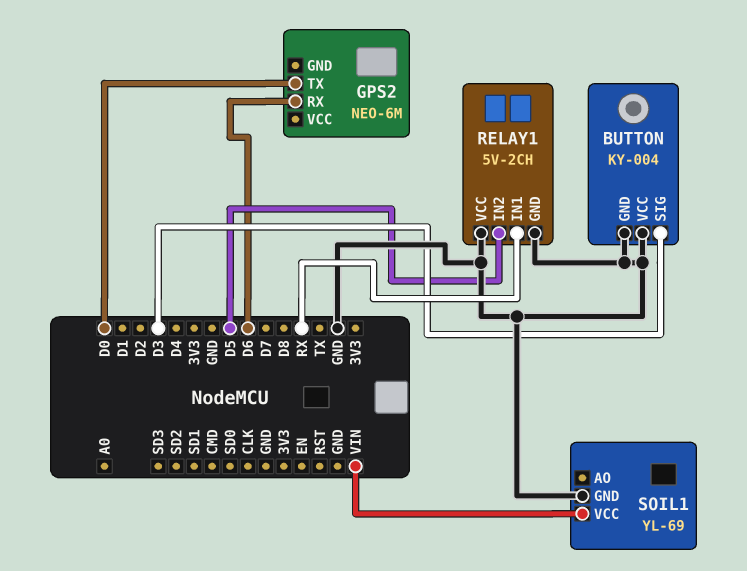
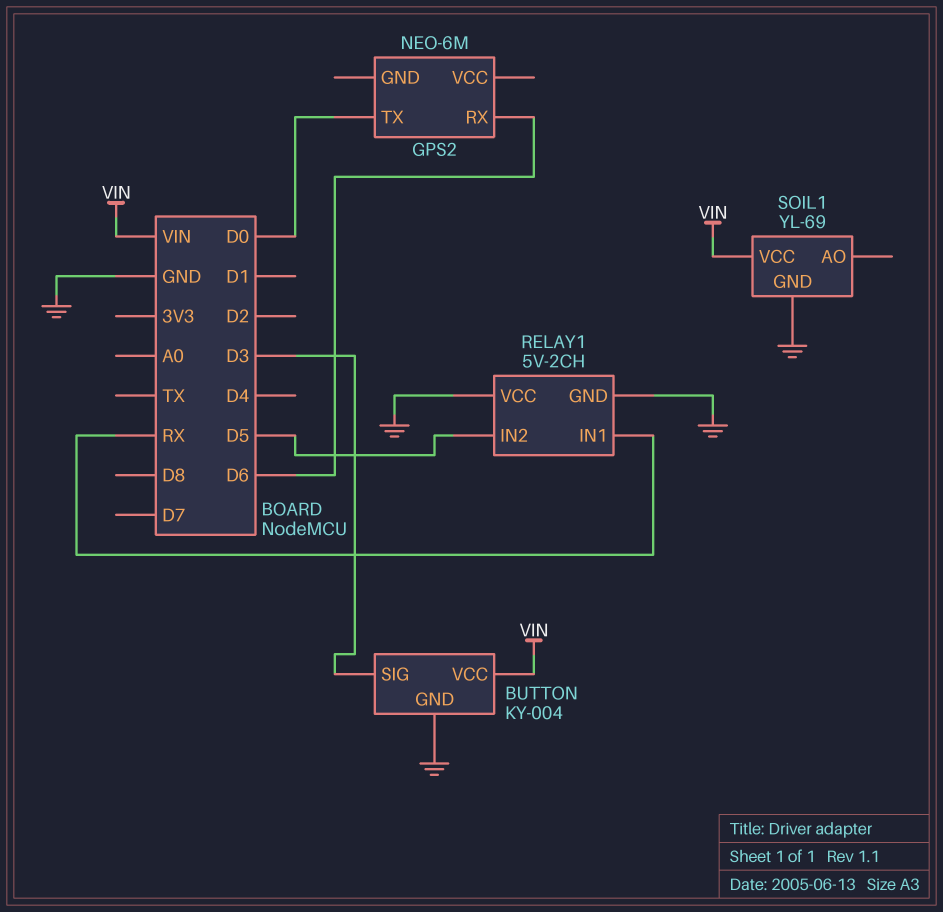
BUTTON pin VCC: GND -> VIN

